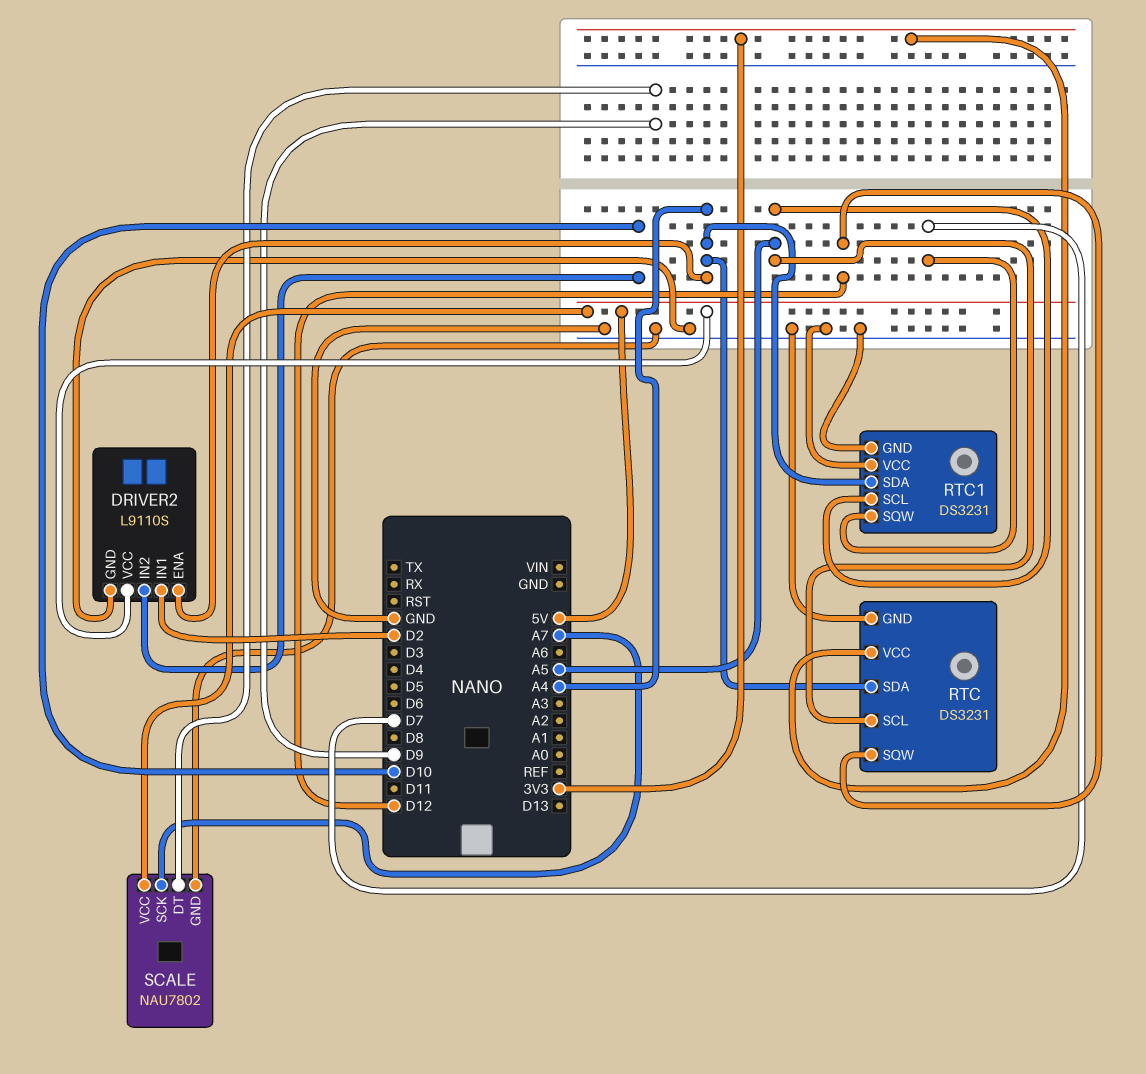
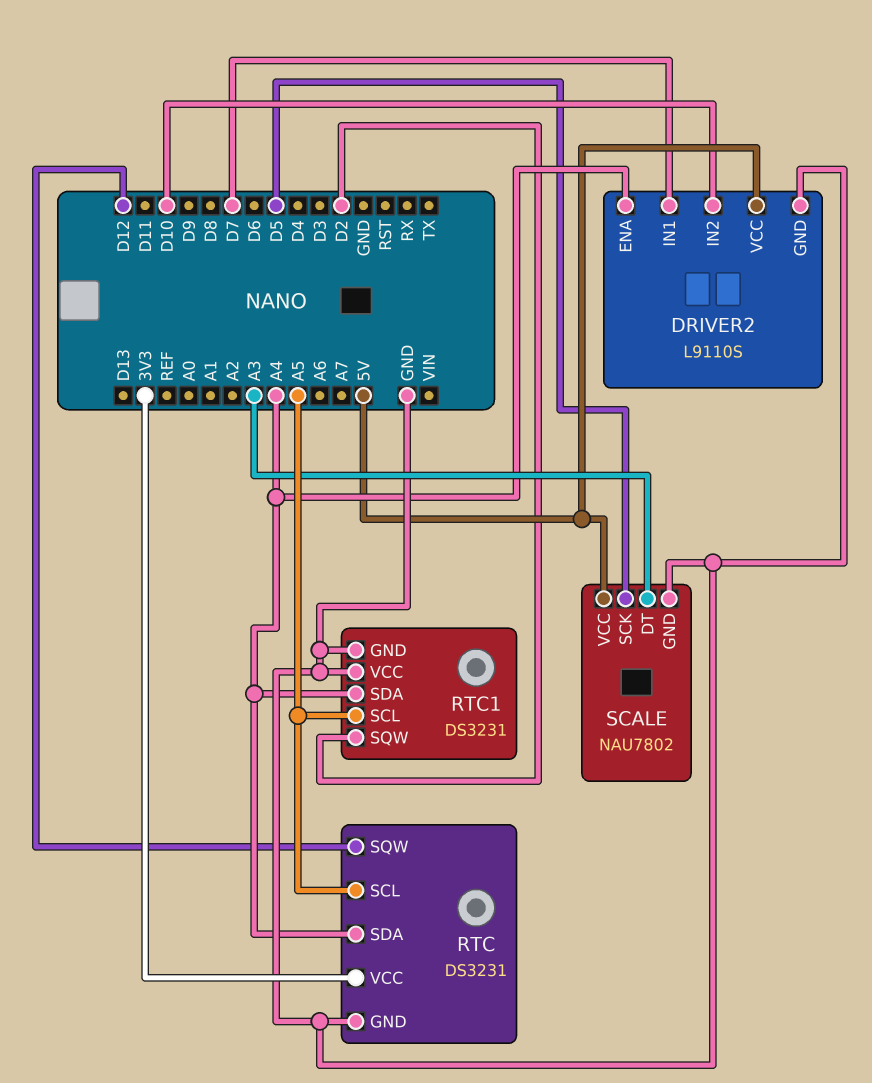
DRIVER2 pin IN1: D2 -> D7
RTC1 pin SQW: D7 -> D2
SCALE pin DT: D9 -> A3
SCALE pin SCK: A7 -> D5

